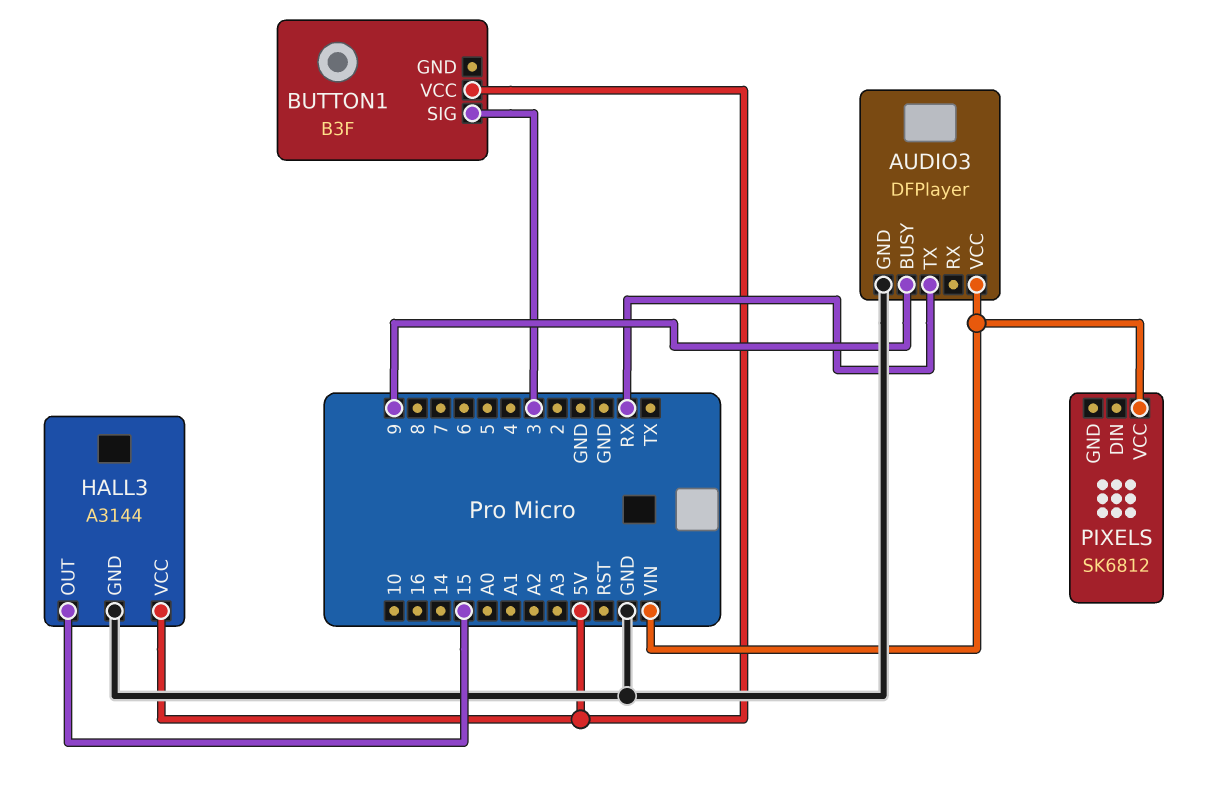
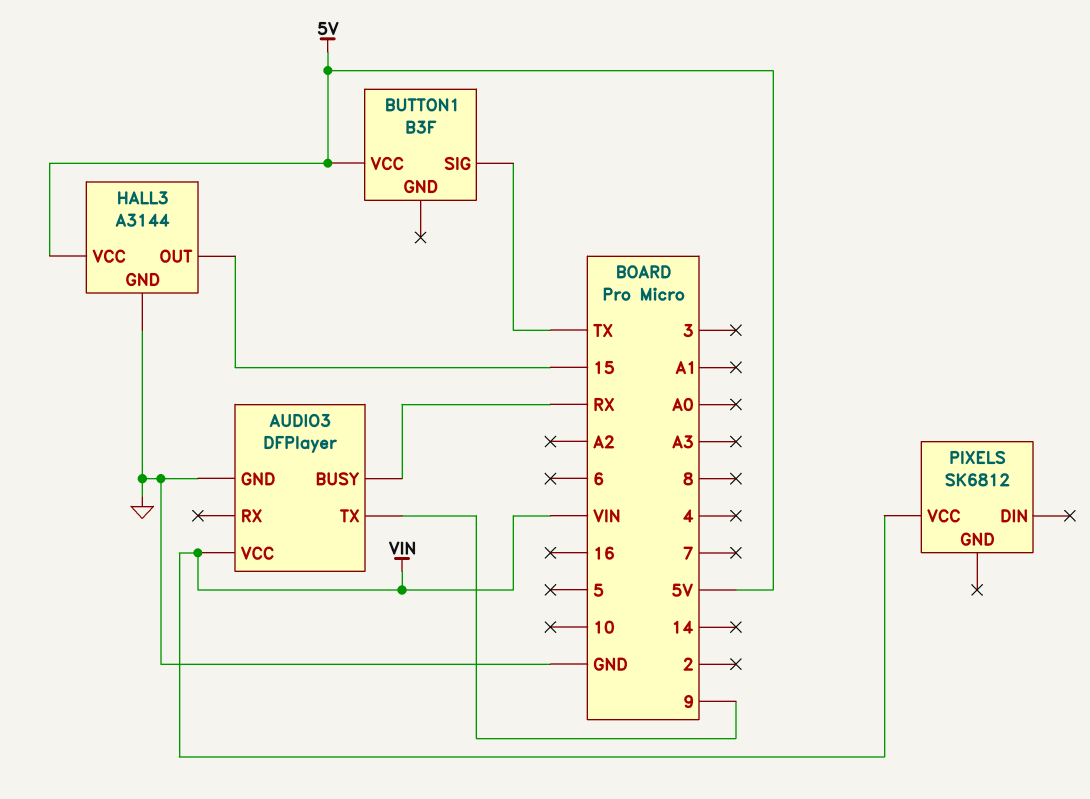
AUDIO3 pin BUSY: 9 -> RX
AUDIO3 pin TX: RX -> 9
BUTTON1 pin SIG: 3 -> TX

